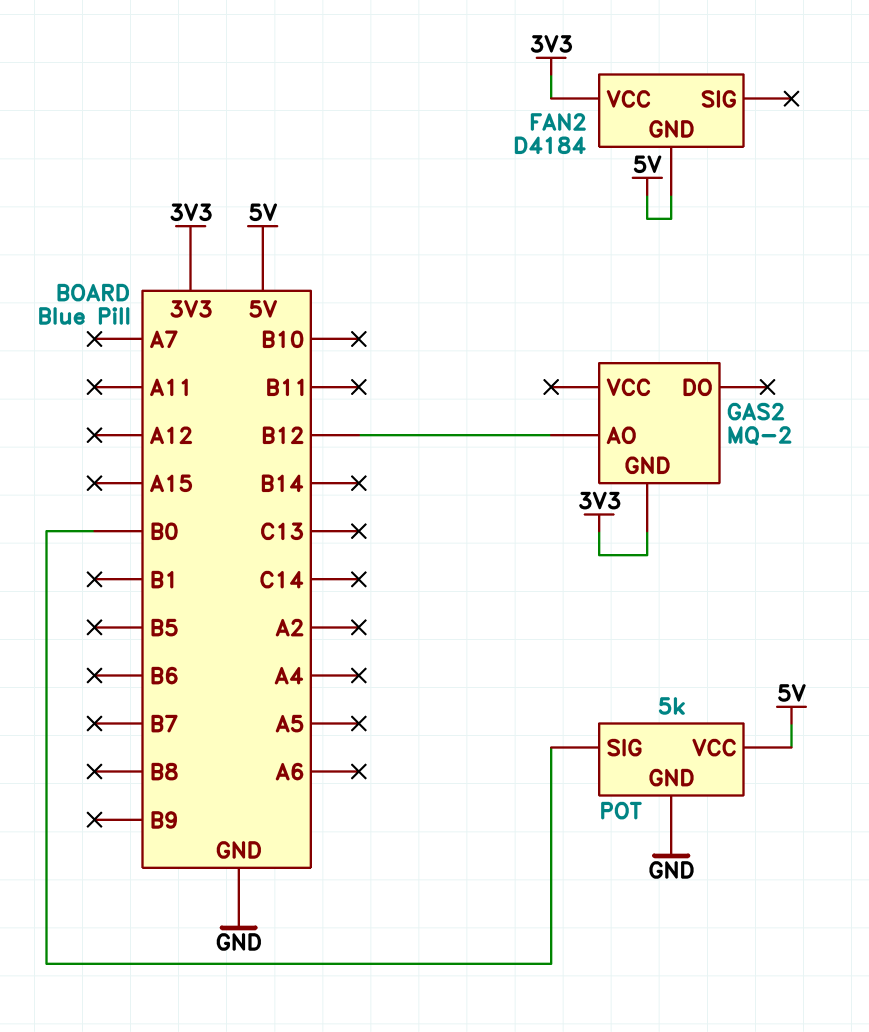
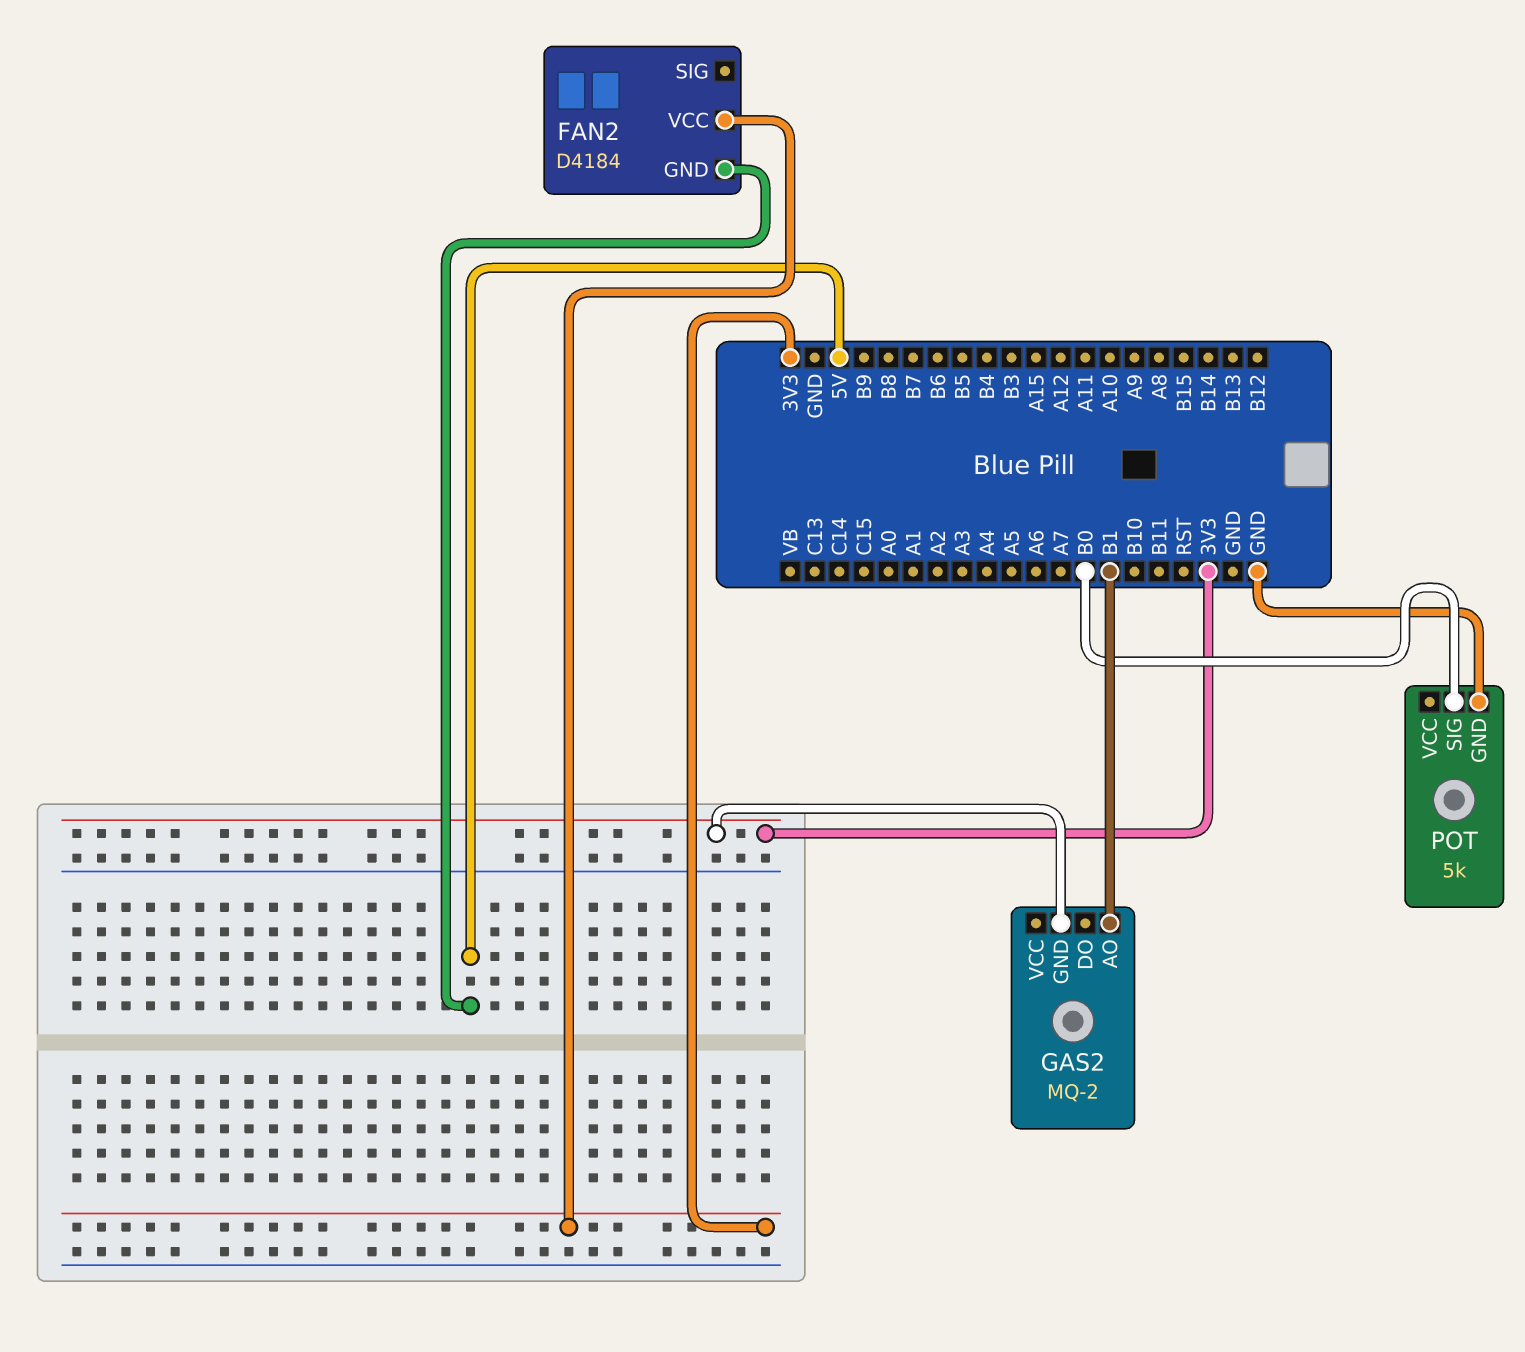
GAS2 pin AO: B12 -> B1
POT pin VCC: 5V -> none

